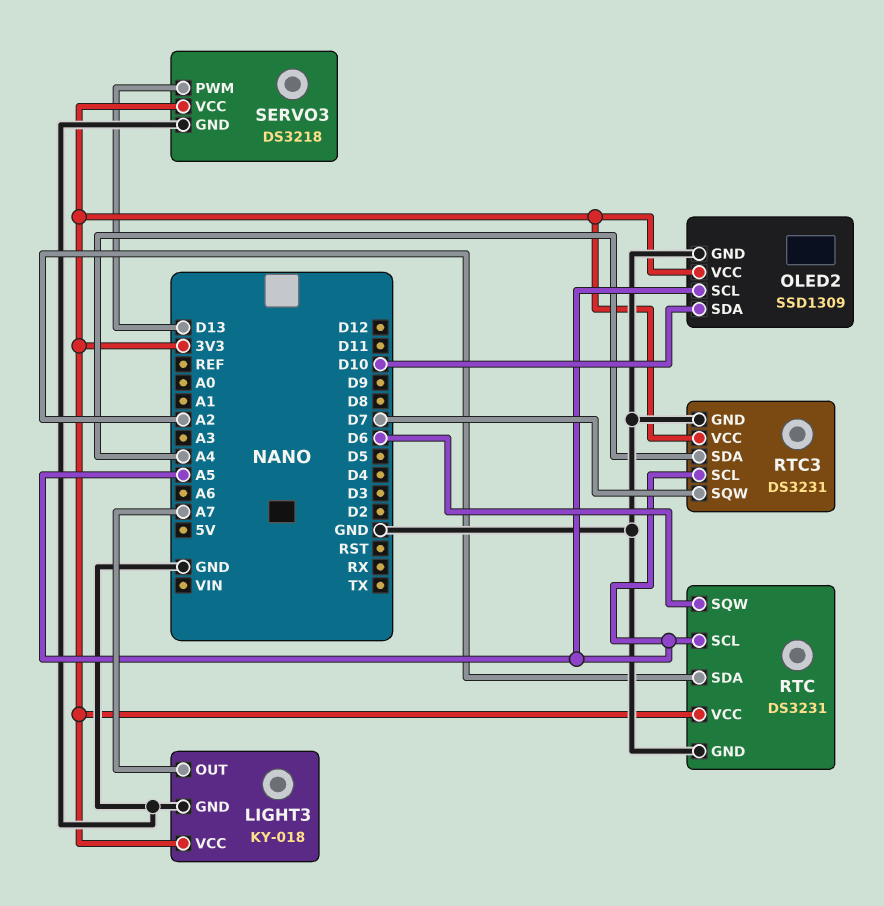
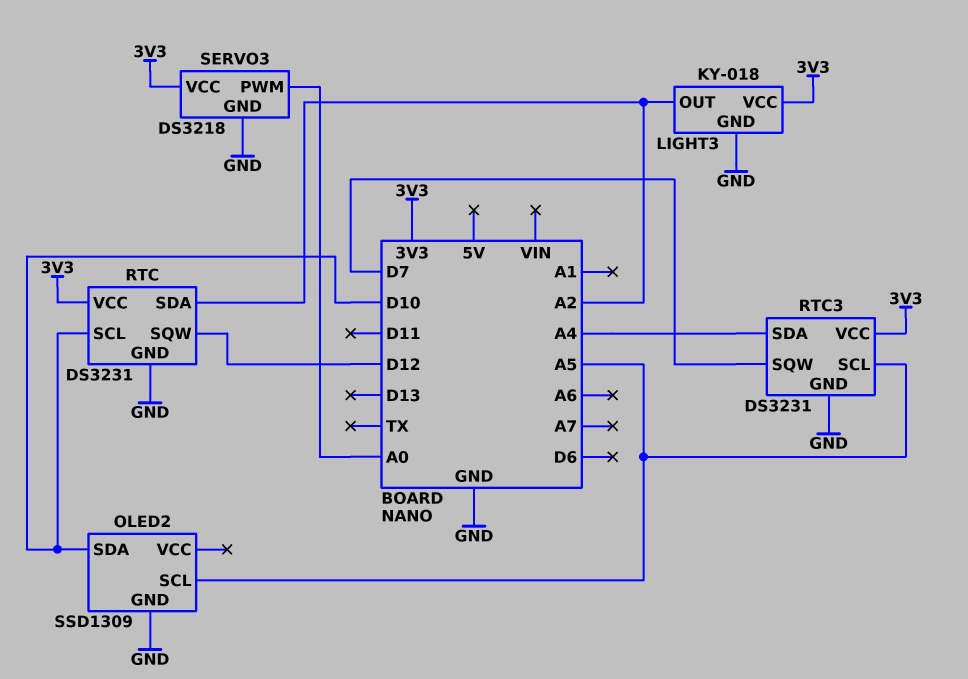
LIGHT3 pin OUT: A7 -> A2
OLED2 pin VCC: 3V3 -> none
RTC pin SCL: A5 -> D10
RTC pin SQW: D6 -> D12
SERVO3 pin PWM: D13 -> A0

